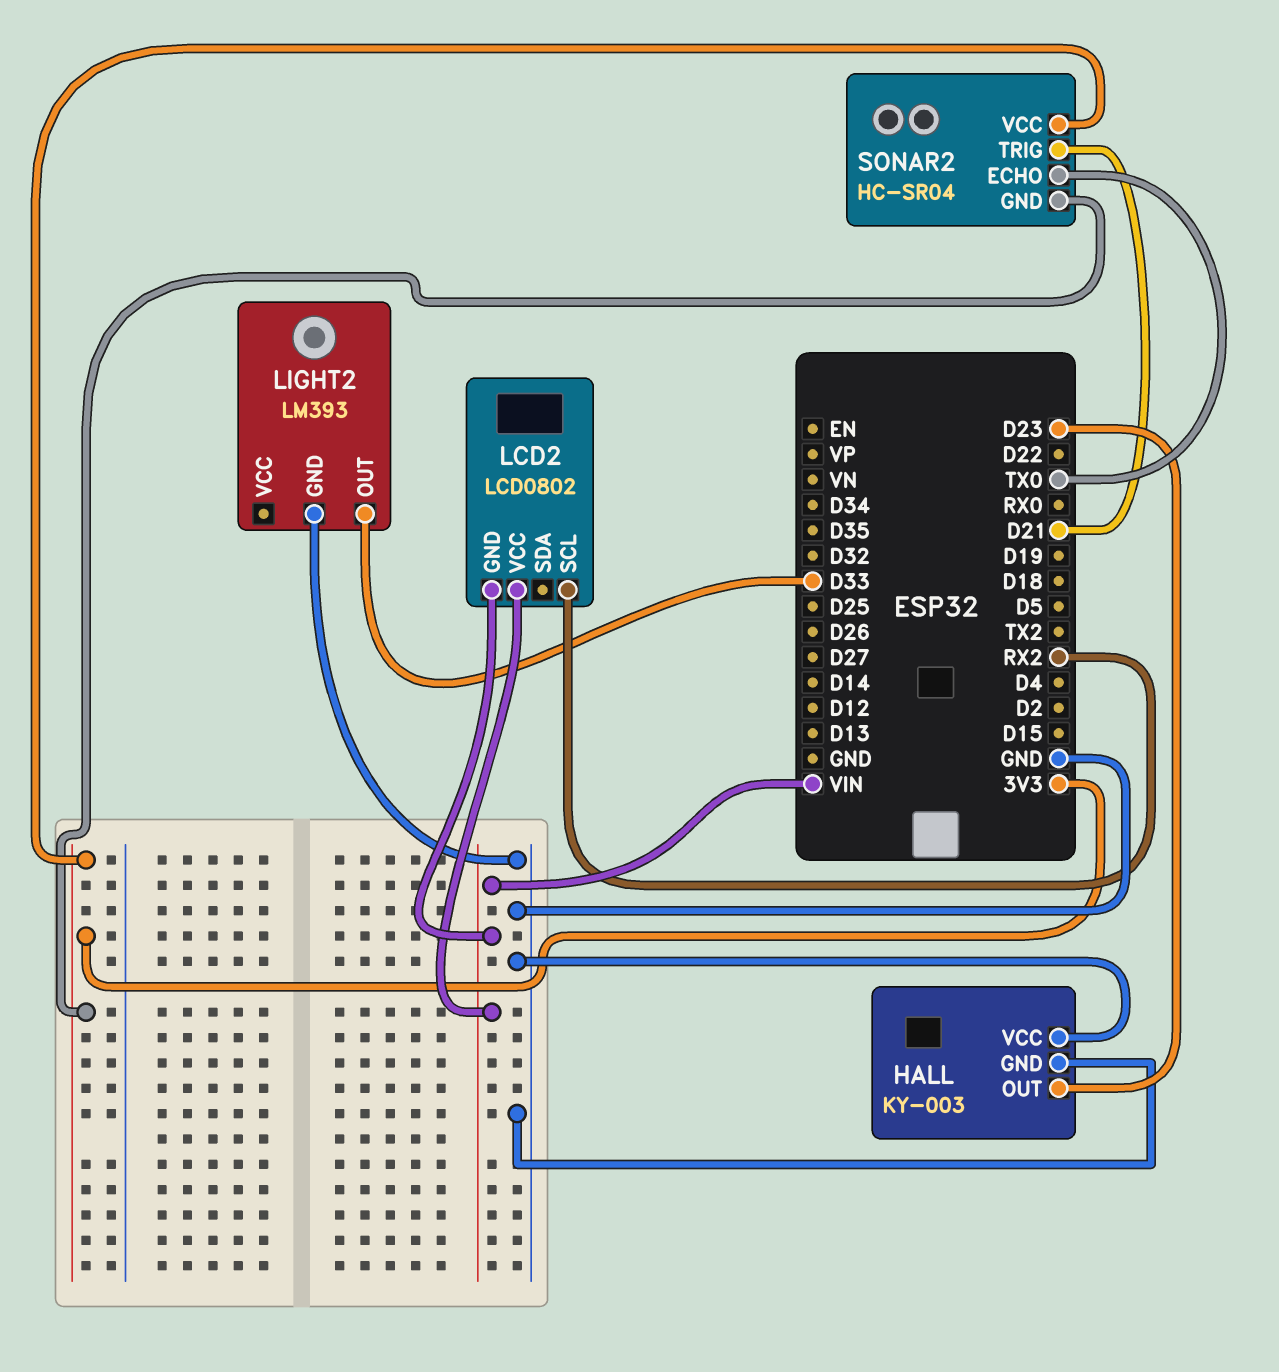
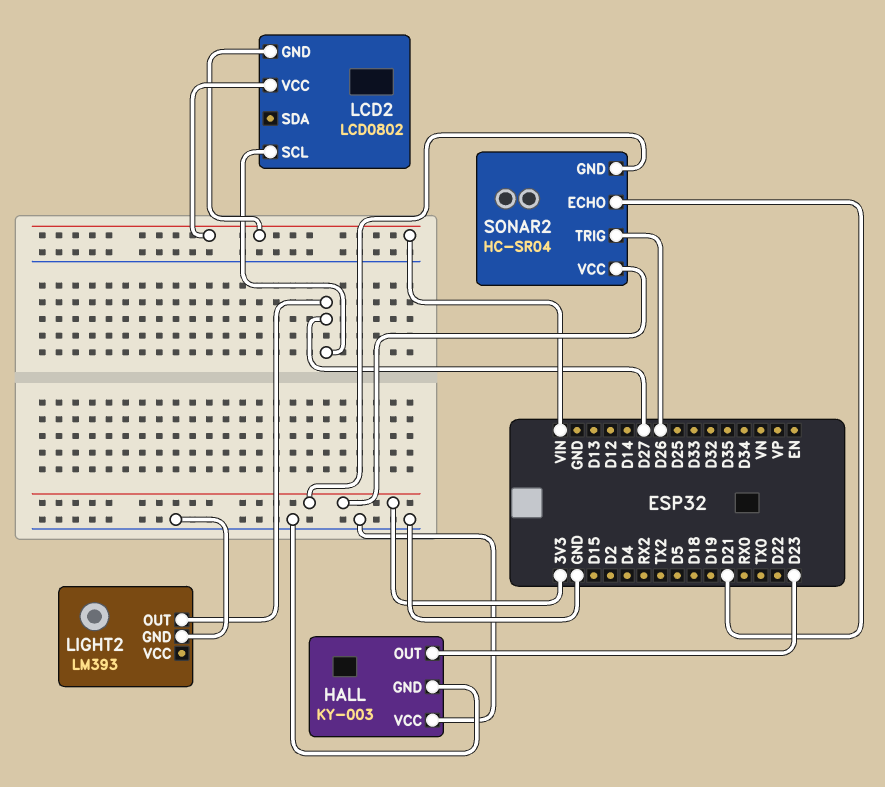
LCD2 pin SCL: RX2 -> D27
LIGHT2 pin OUT: D33 -> D27
SONAR2 pin ECHO: TX0 -> D21
SONAR2 pin TRIG: D21 -> D26

